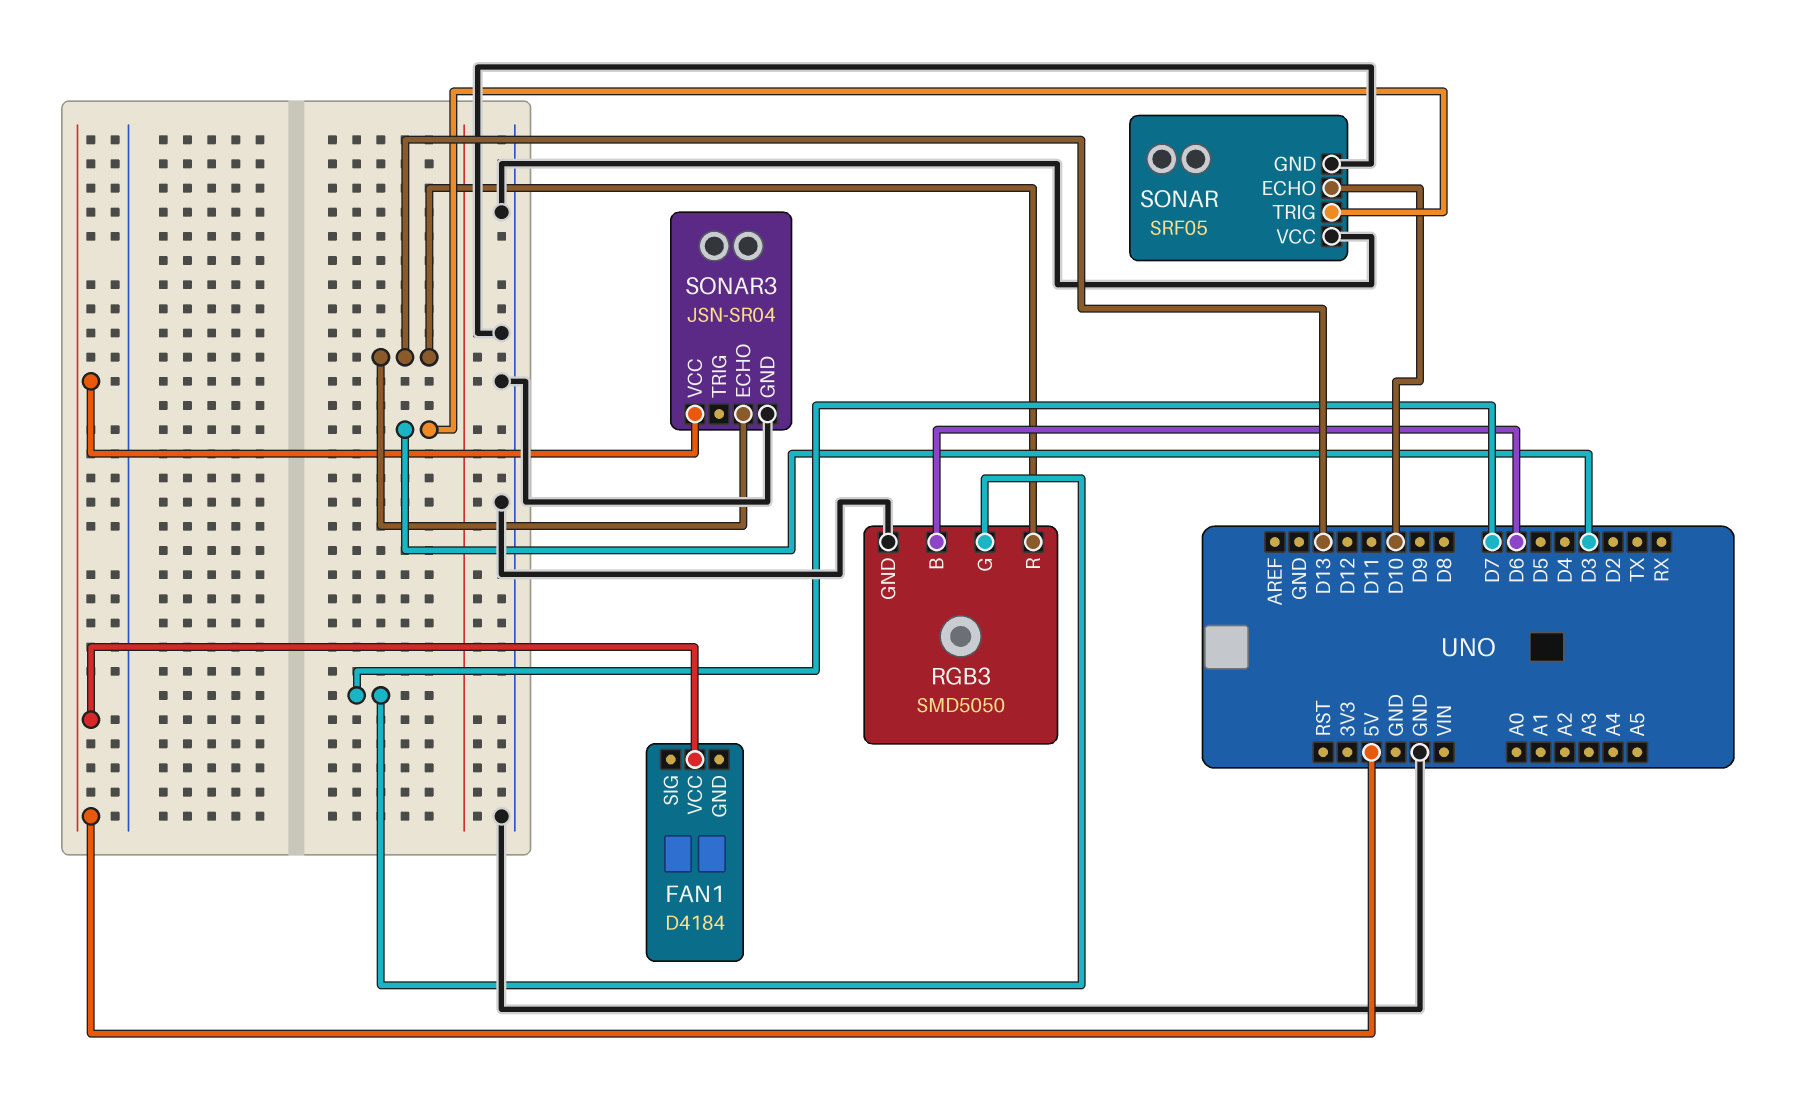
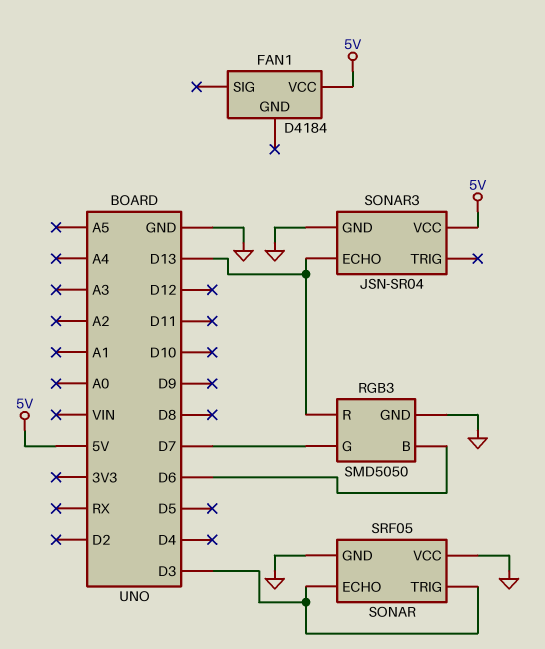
SONAR pin ECHO: D10 -> D3

